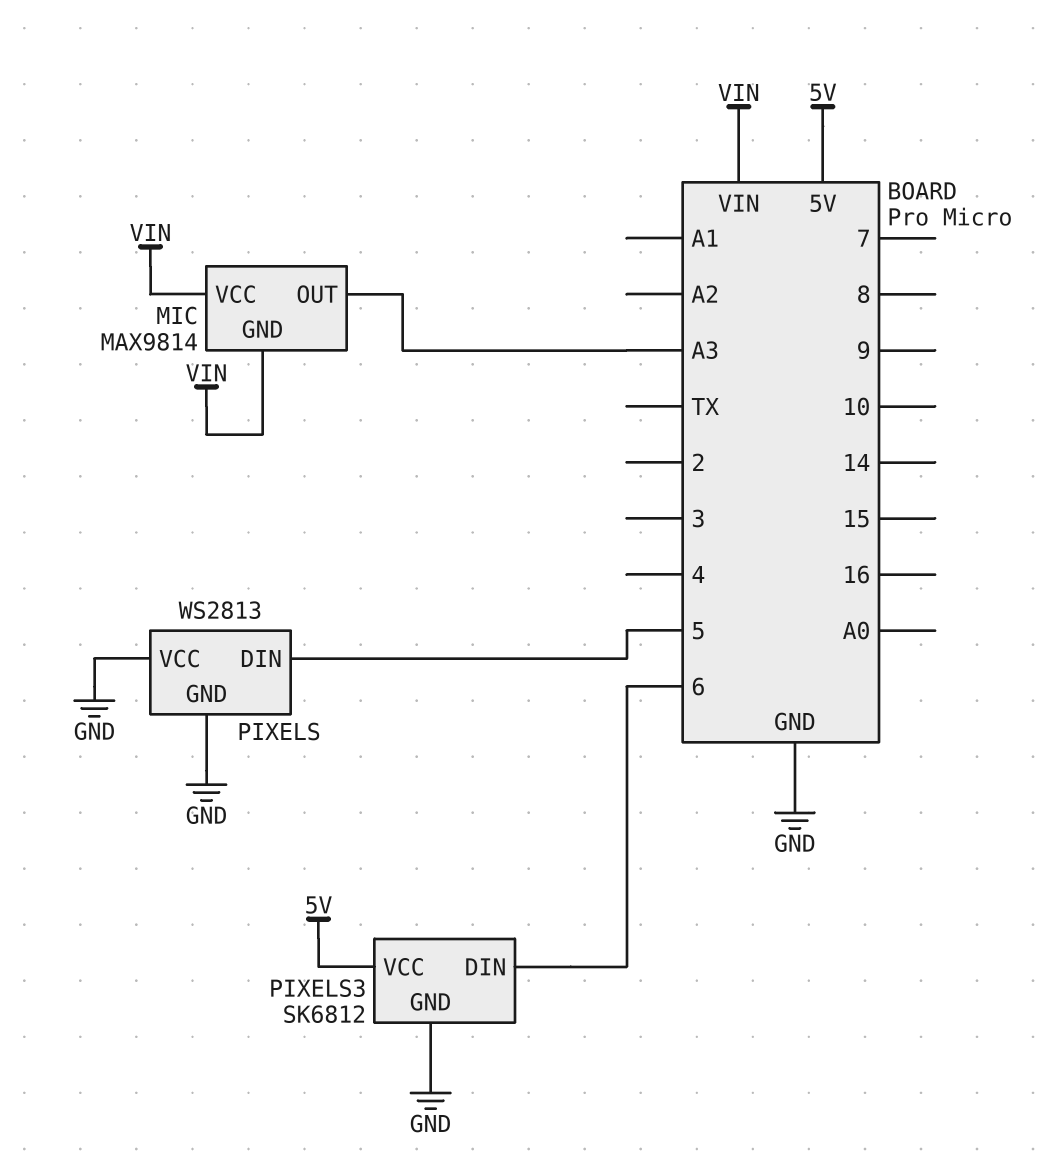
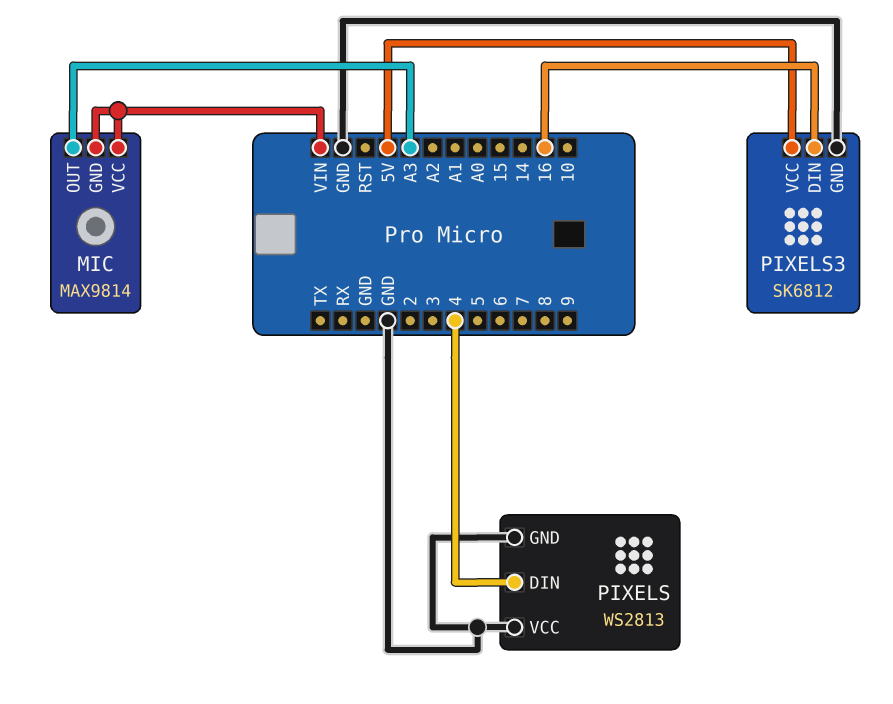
PIXELS pin DIN: 5 -> 4
PIXELS3 pin DIN: 6 -> 16

